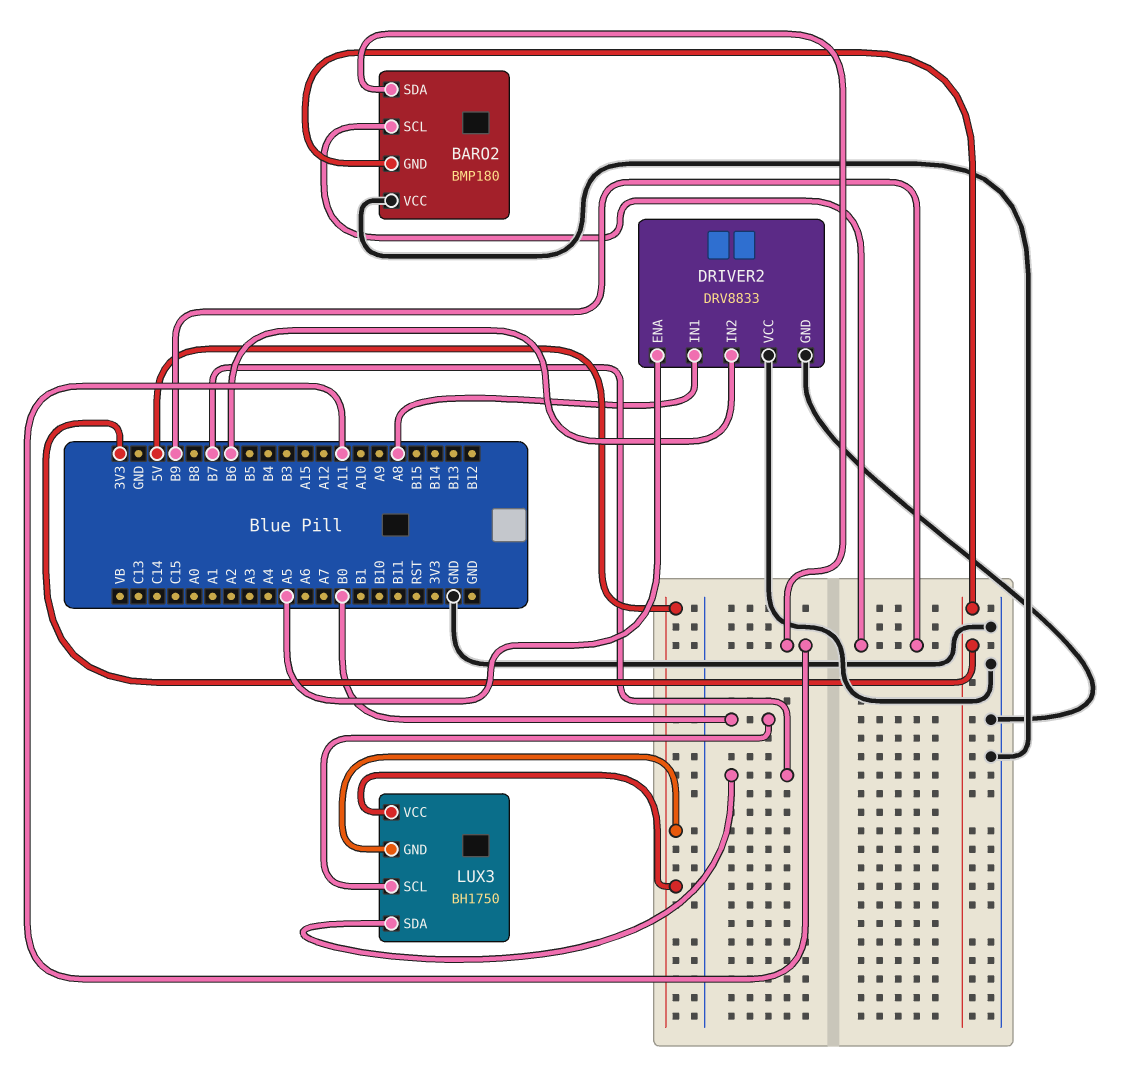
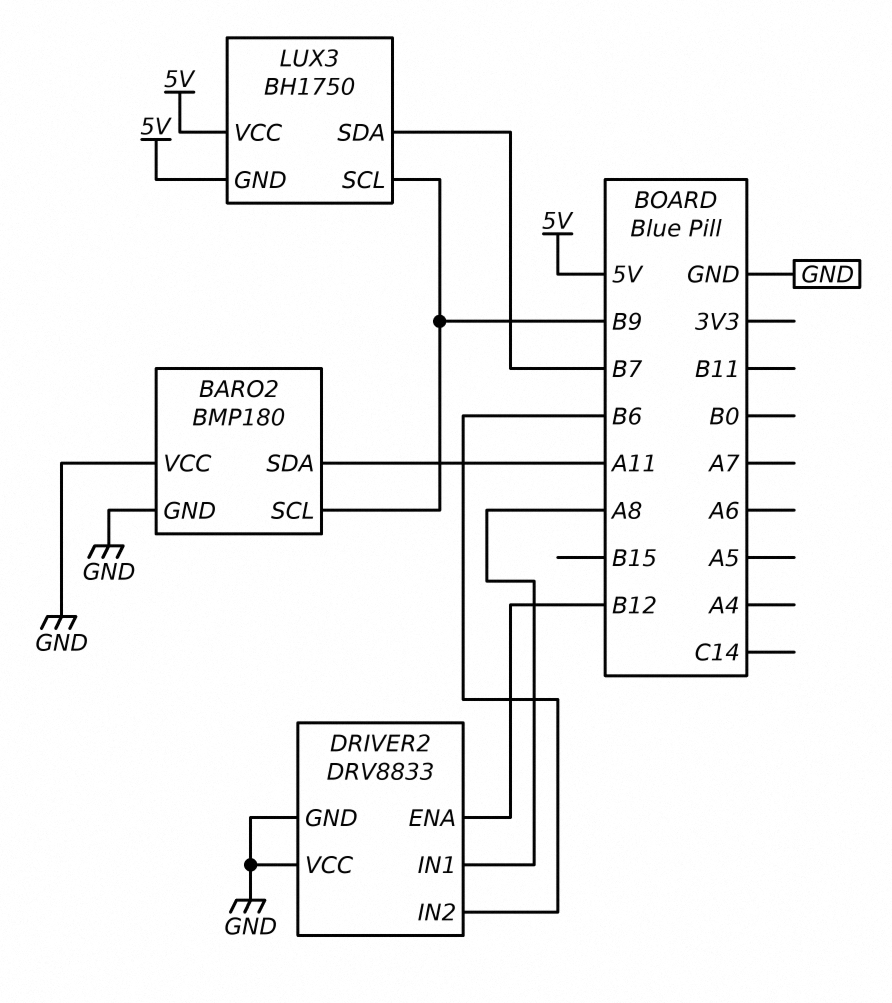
BARO2 pin GND: 3V3 -> GND
DRIVER2 pin ENA: A5 -> B12
LUX3 pin SCL: B0 -> B9

